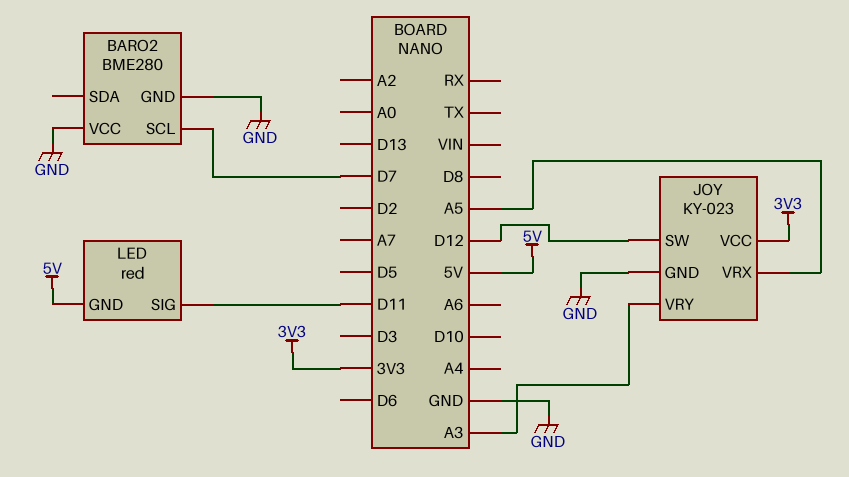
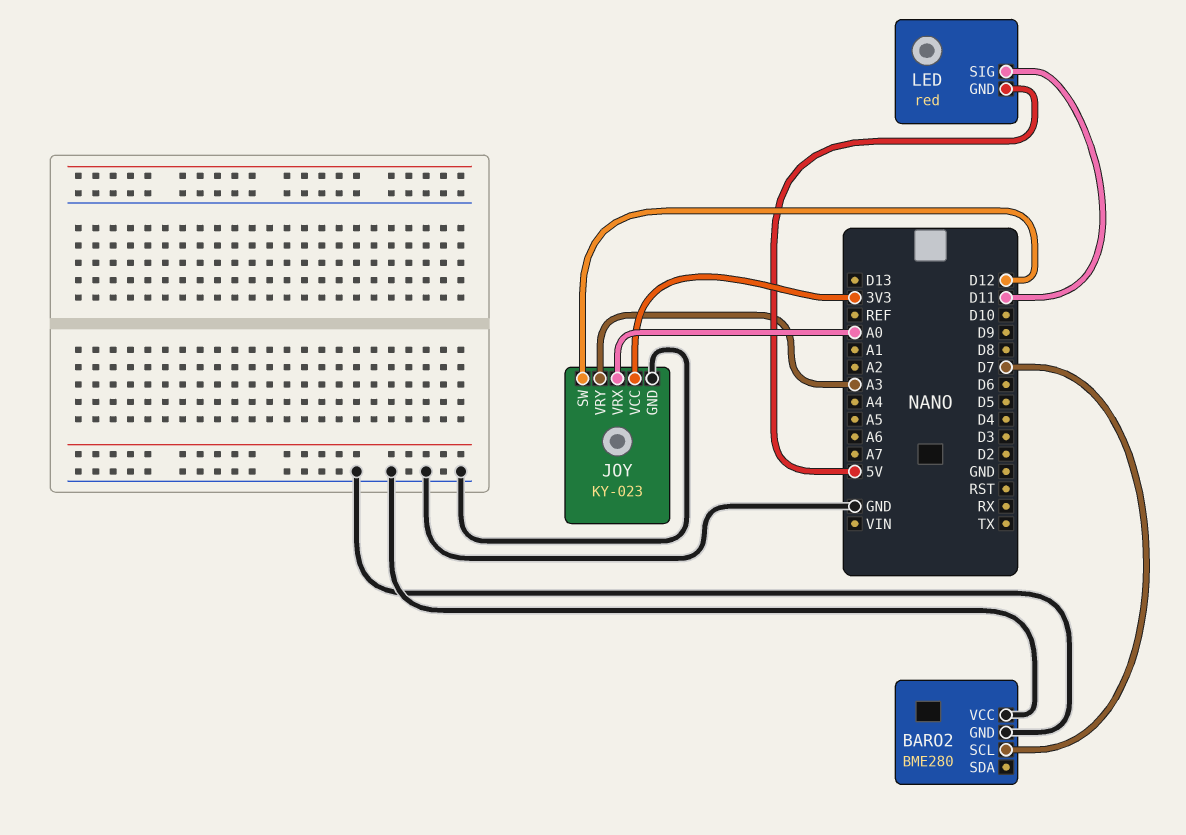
JOY pin VRX: A5 -> A0

